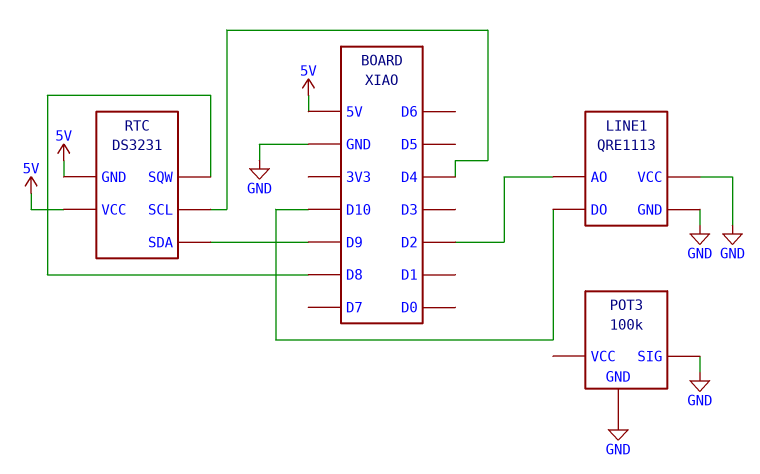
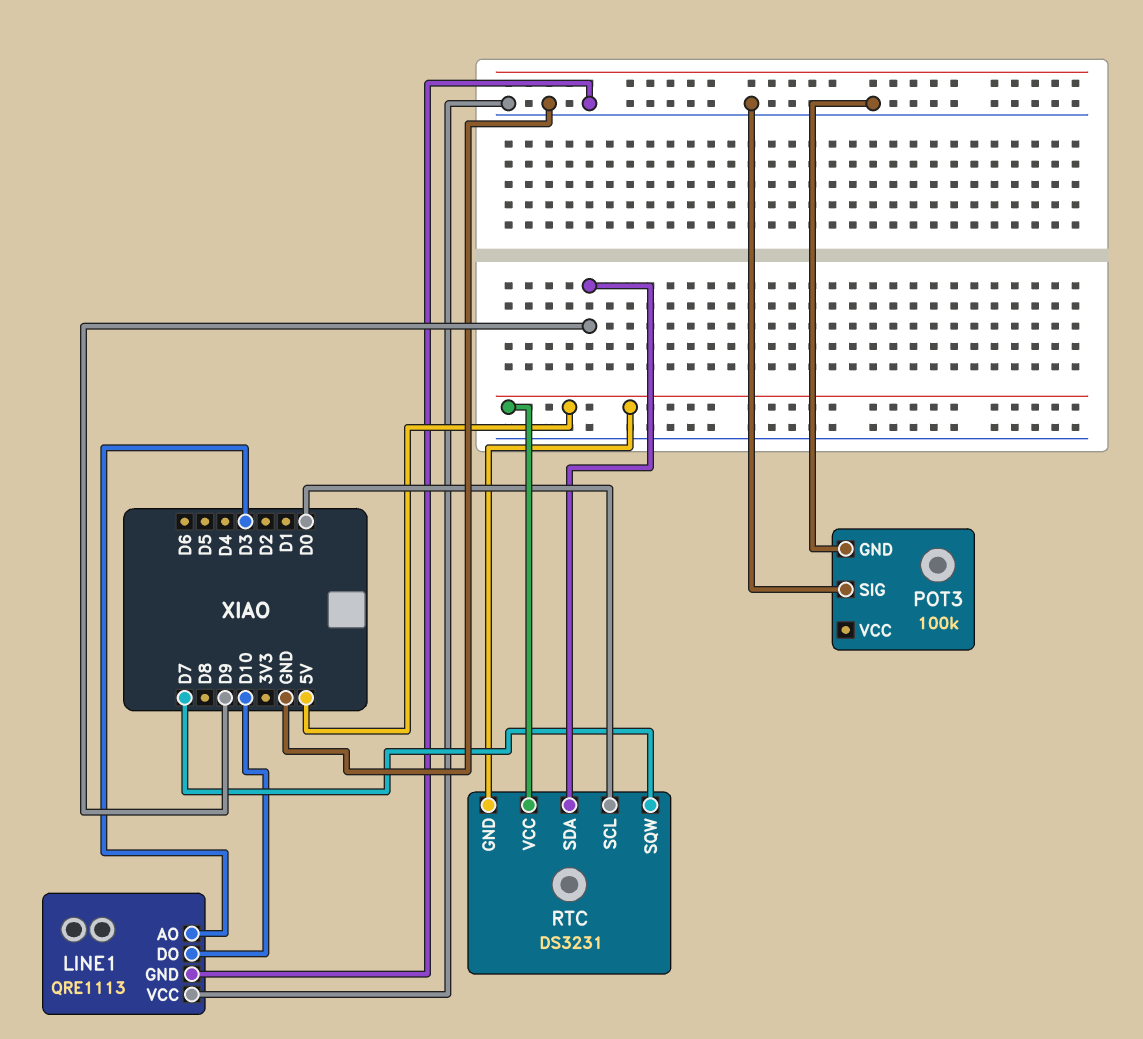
LINE1 pin AO: D2 -> D3
RTC pin SCL: D4 -> D0
RTC pin SQW: D8 -> D7

